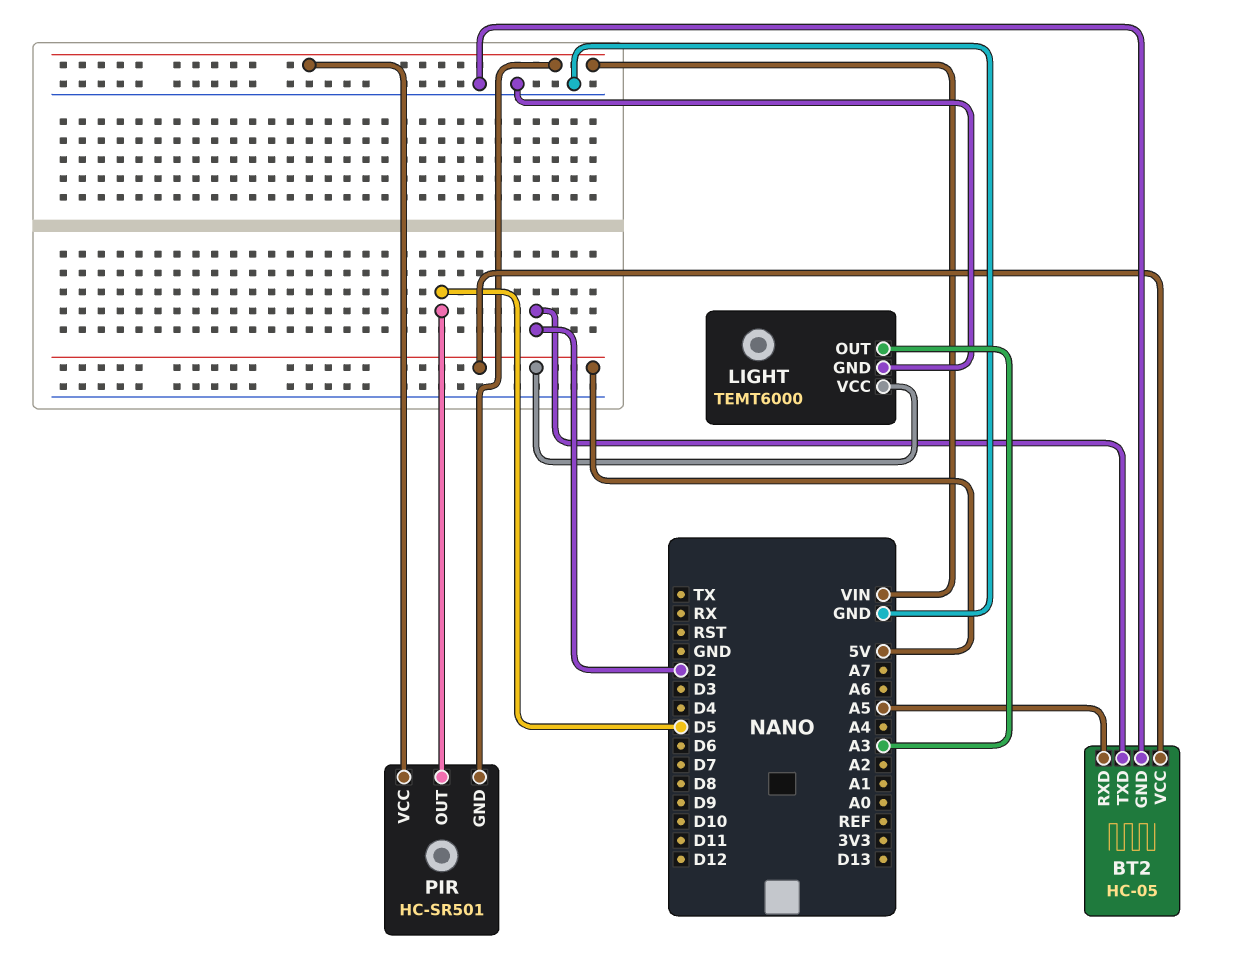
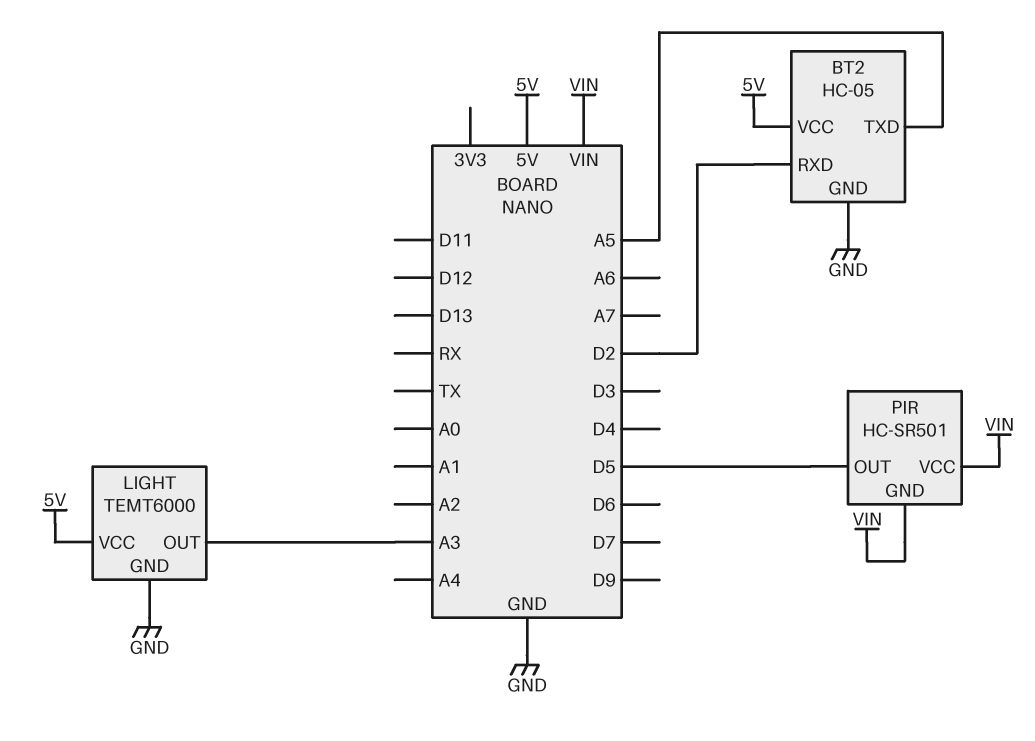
BT2 pin RXD: A5 -> D2
BT2 pin TXD: D2 -> A5

